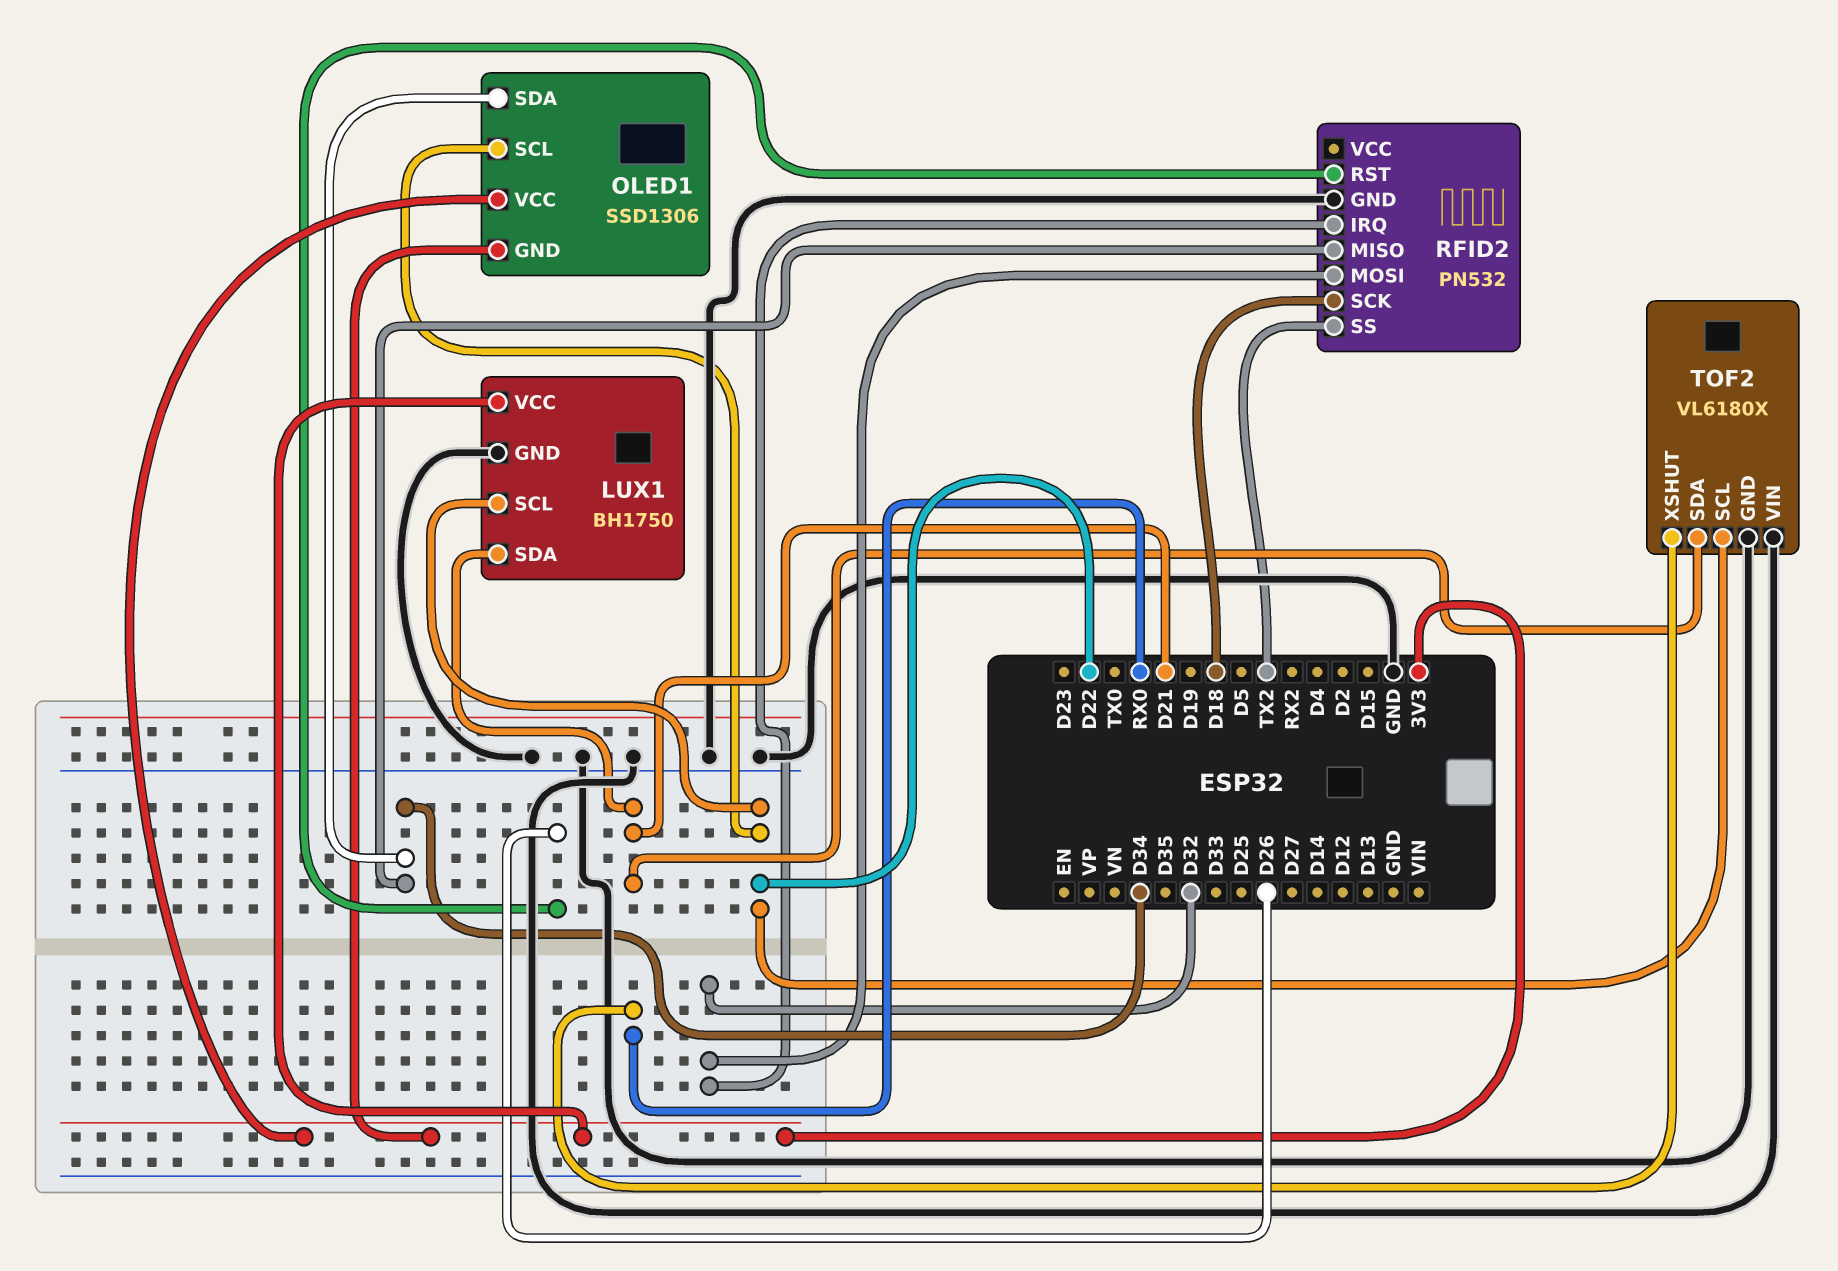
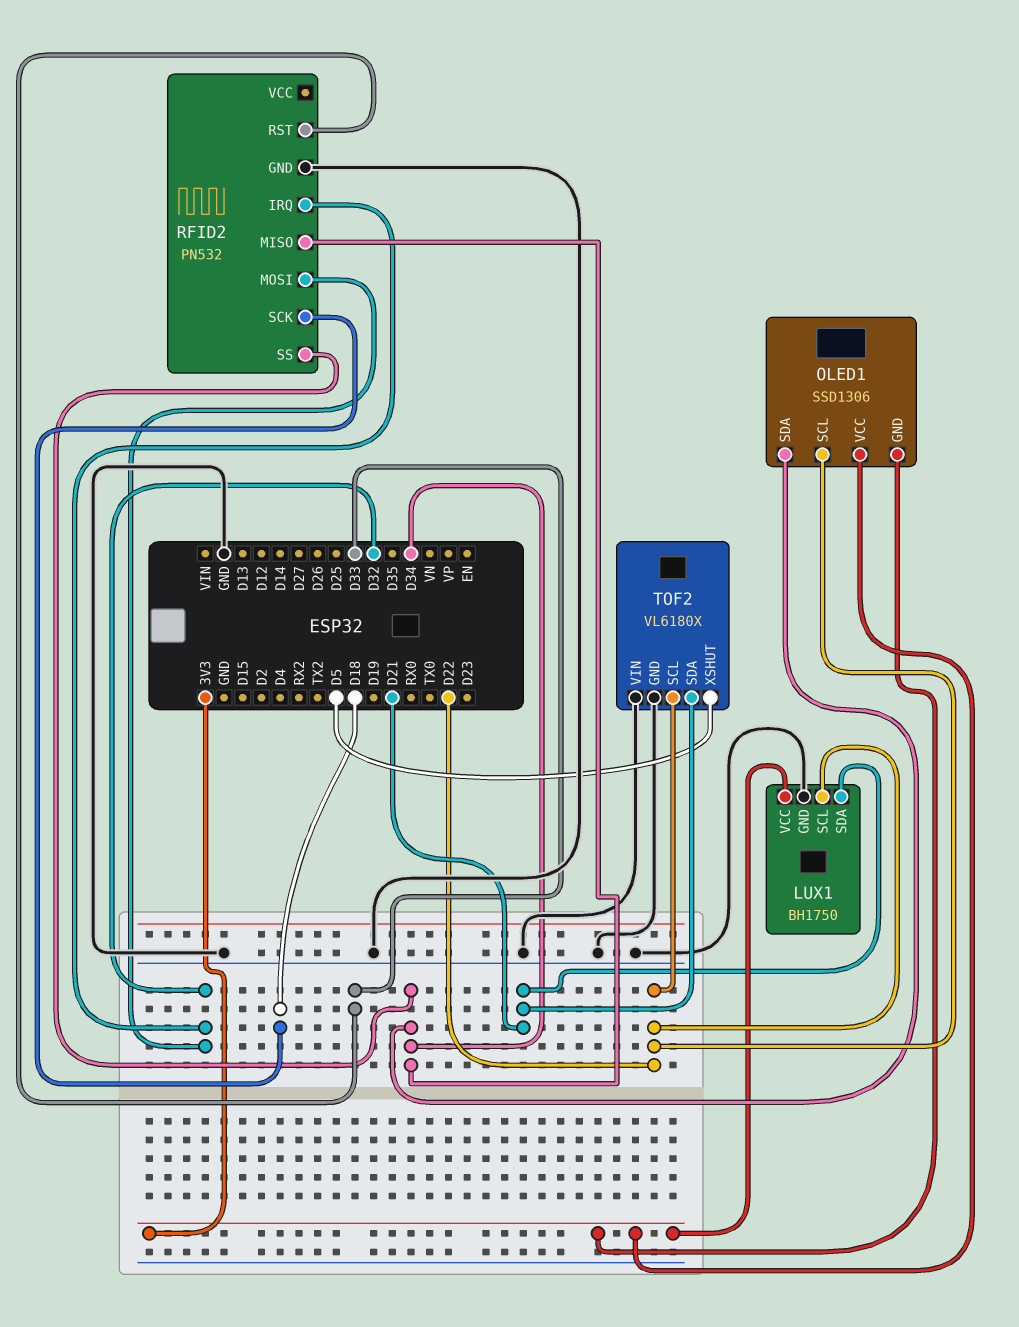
RFID2 pin RST: D26 -> D33
RFID2 pin SS: TX2 -> D34
TOF2 pin XSHUT: RX0 -> D5

